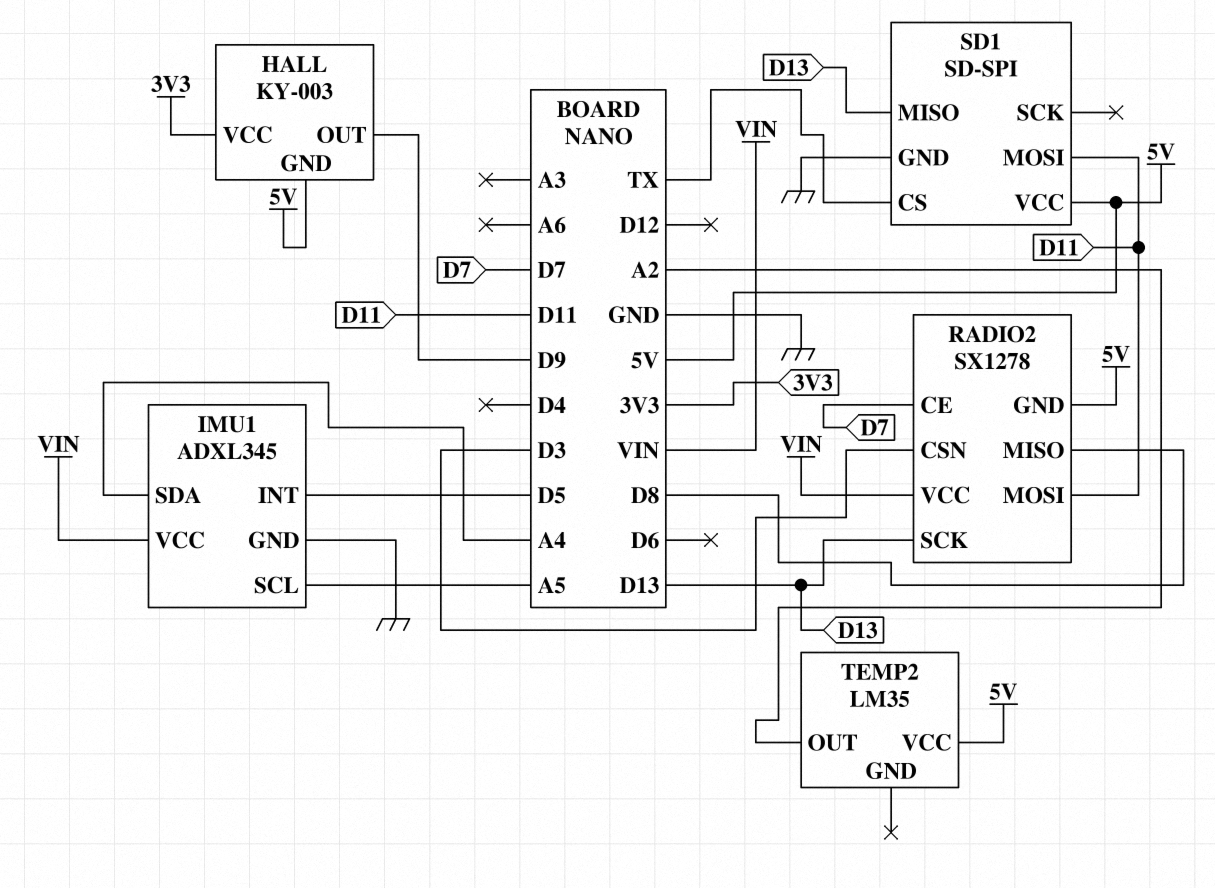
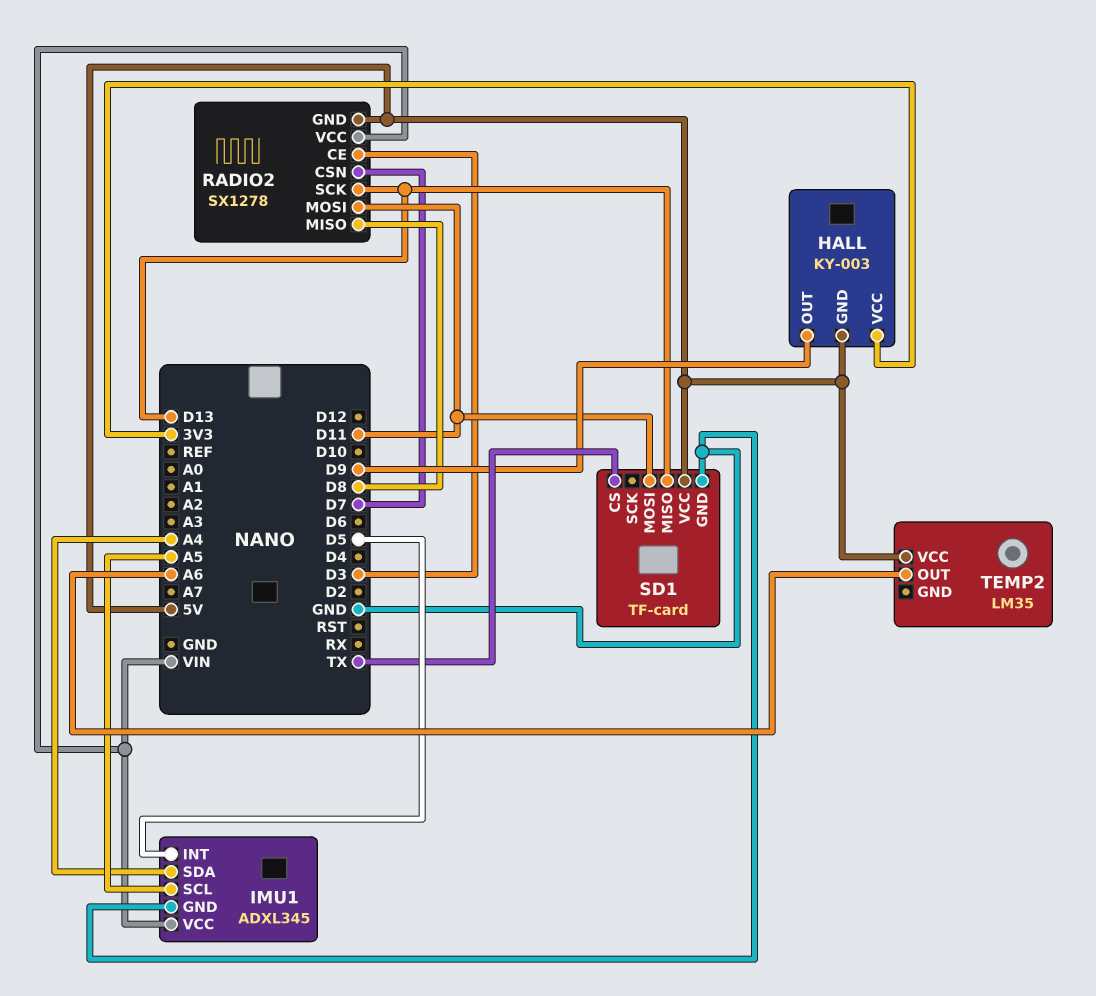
RADIO2 pin CE: D7 -> D3
RADIO2 pin CSN: D3 -> D7
SD1: SD-SPI -> TF-card
TEMP2 pin OUT: A2 -> A6

